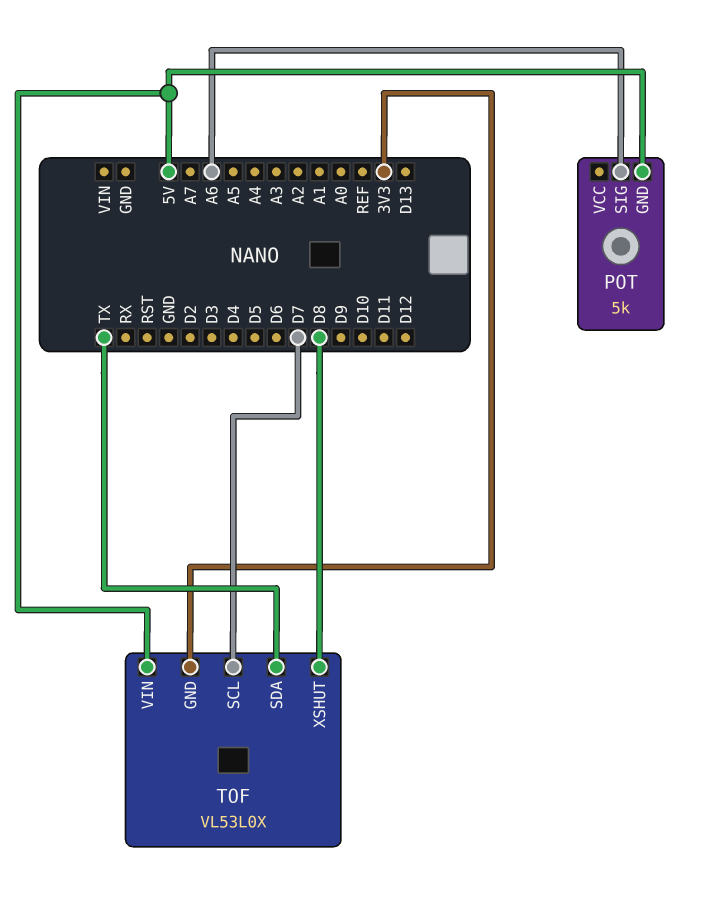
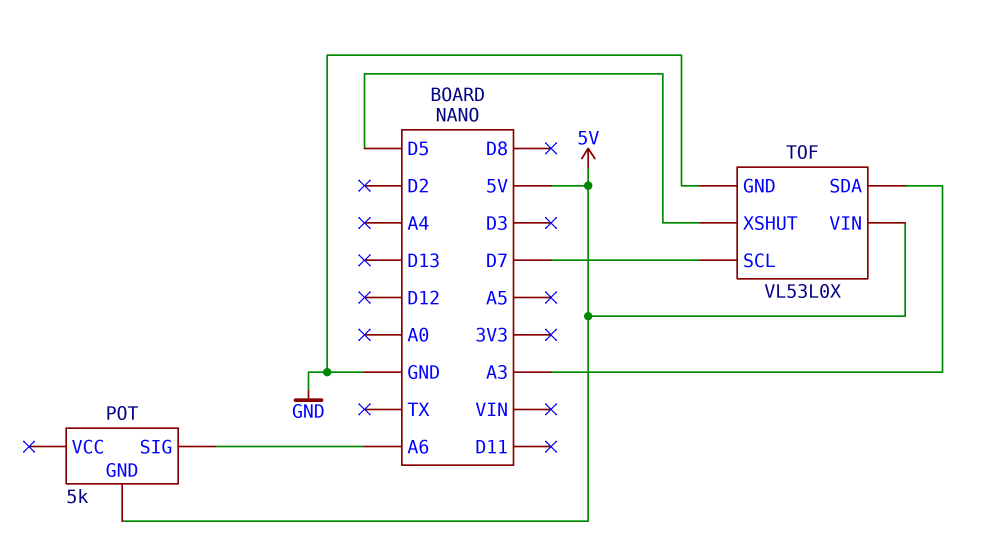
TOF pin GND: 3V3 -> GND
TOF pin SDA: TX -> A3
TOF pin XSHUT: D8 -> D5

